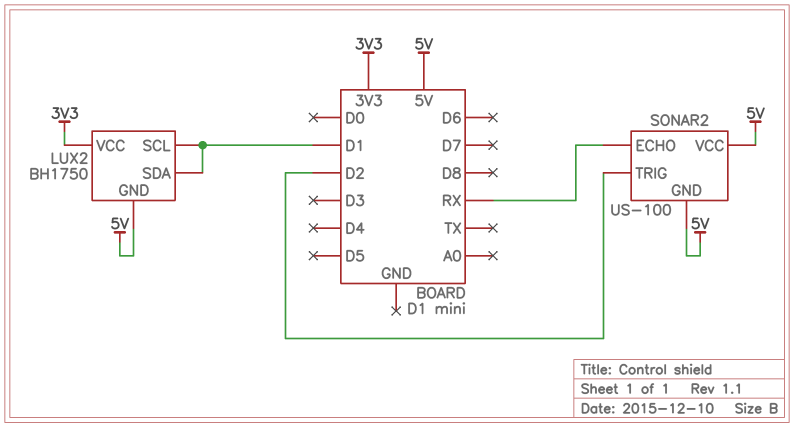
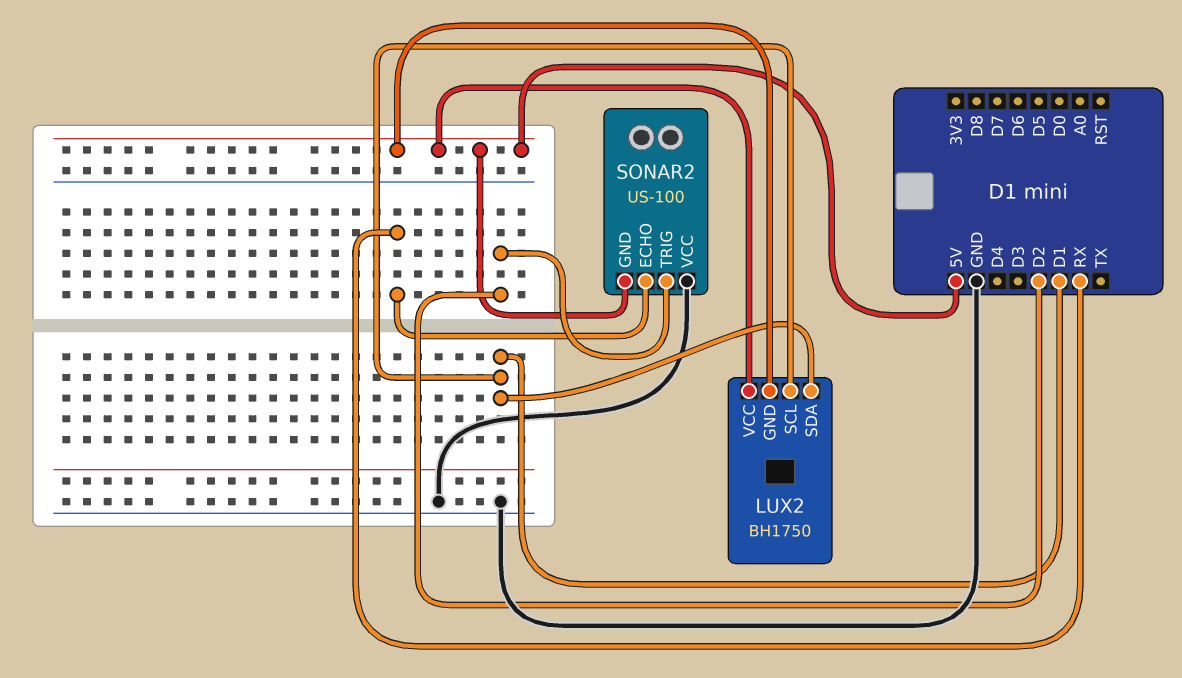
LUX2 pin VCC: 3V3 -> 5V
SONAR2 pin VCC: 5V -> GND

